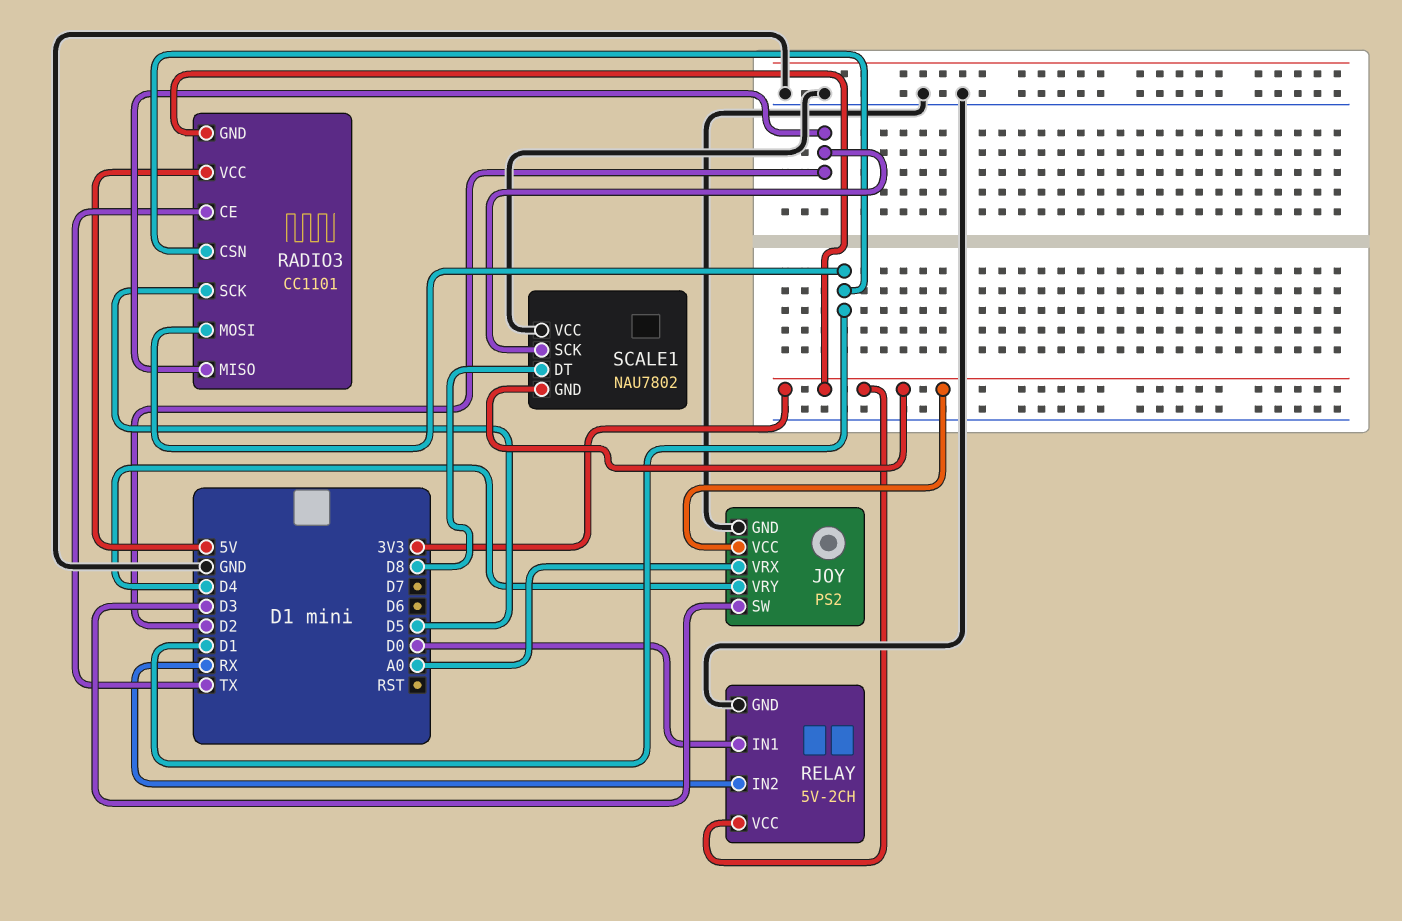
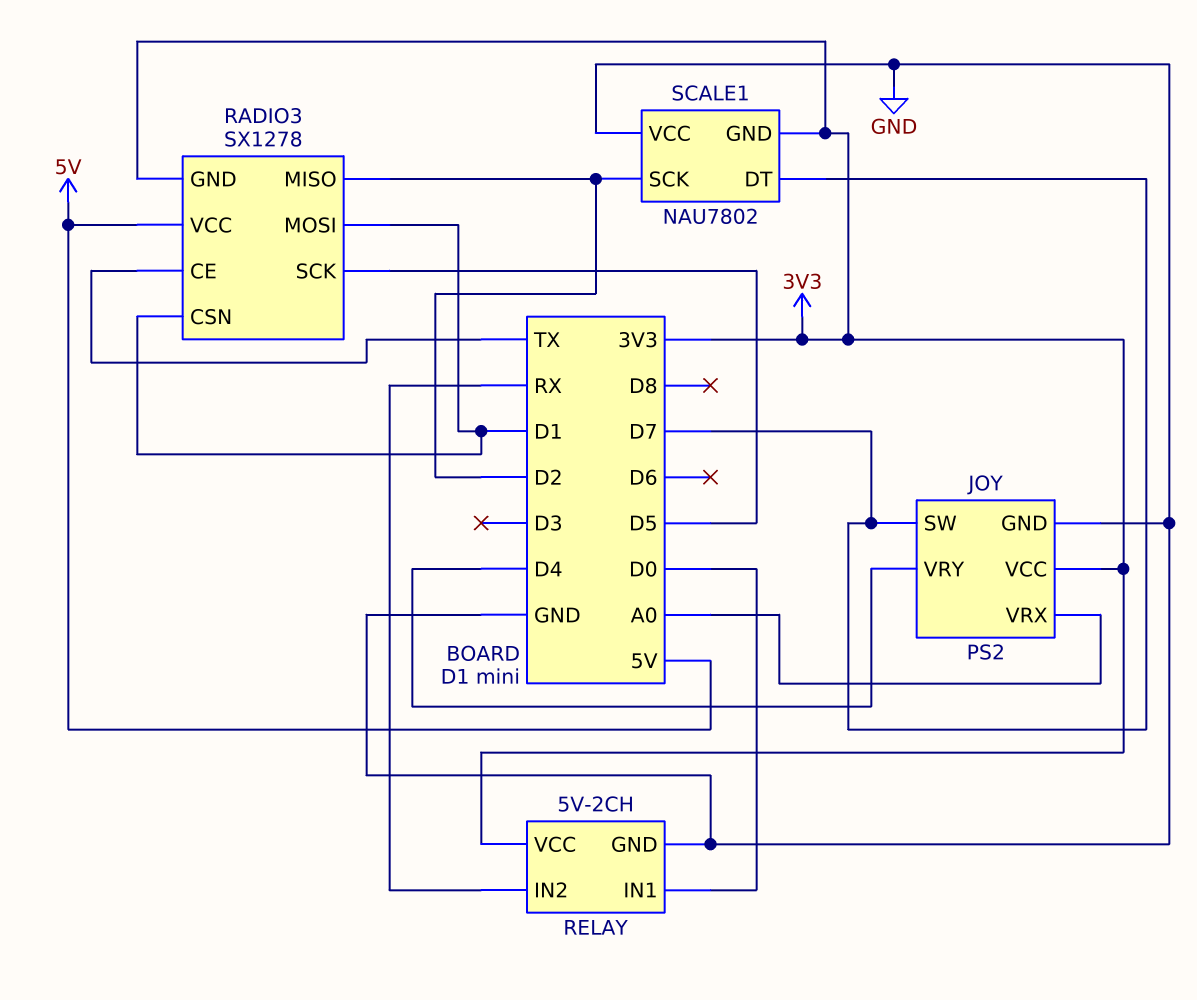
JOY pin SW: D3 -> D7
RADIO3: CC1101 -> SX1278
SCALE1 pin DT: D8 -> D7

